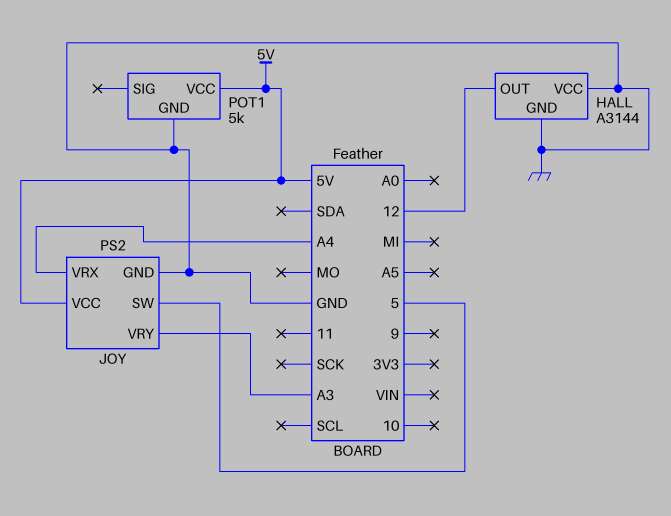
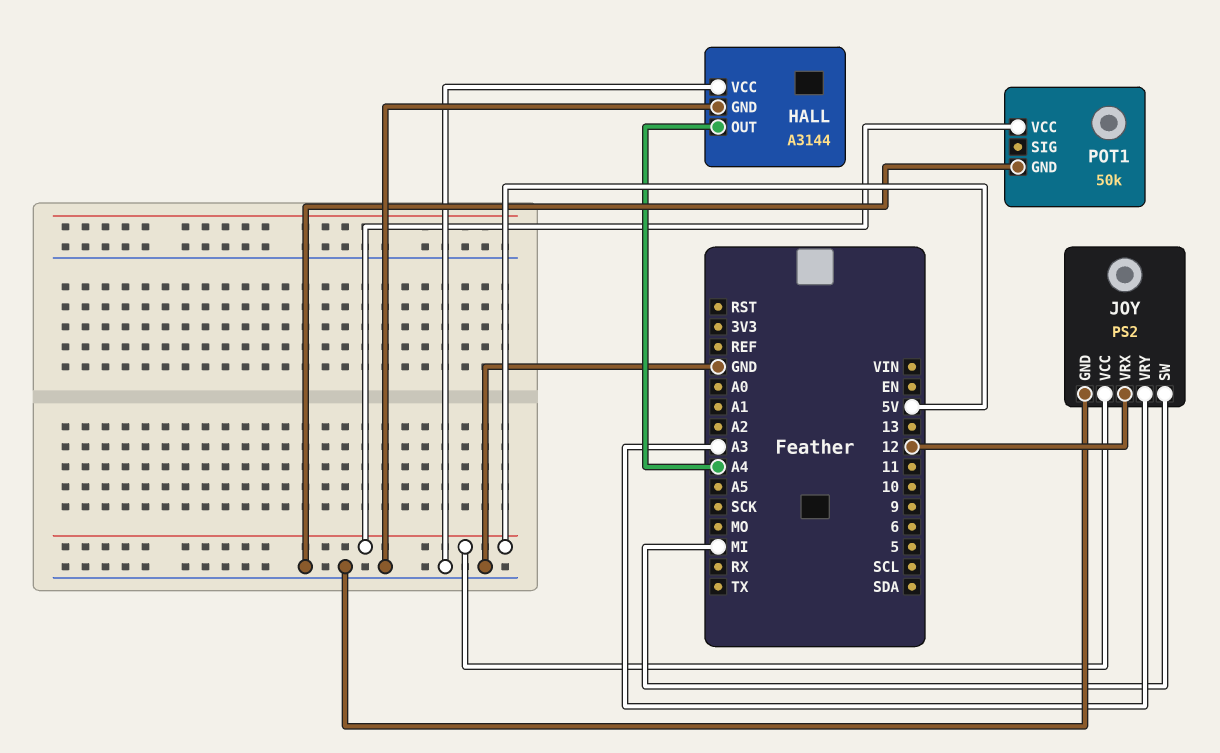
HALL pin OUT: 12 -> A4
JOY pin SW: 5 -> MI
JOY pin VRX: A4 -> 12
POT1: 5k -> 50k

